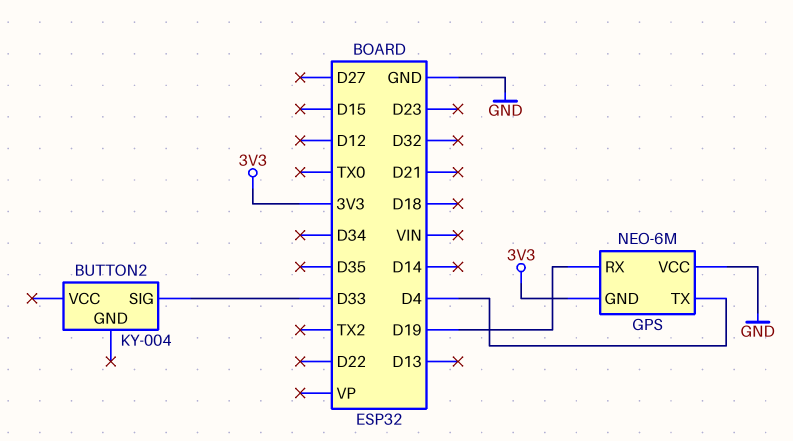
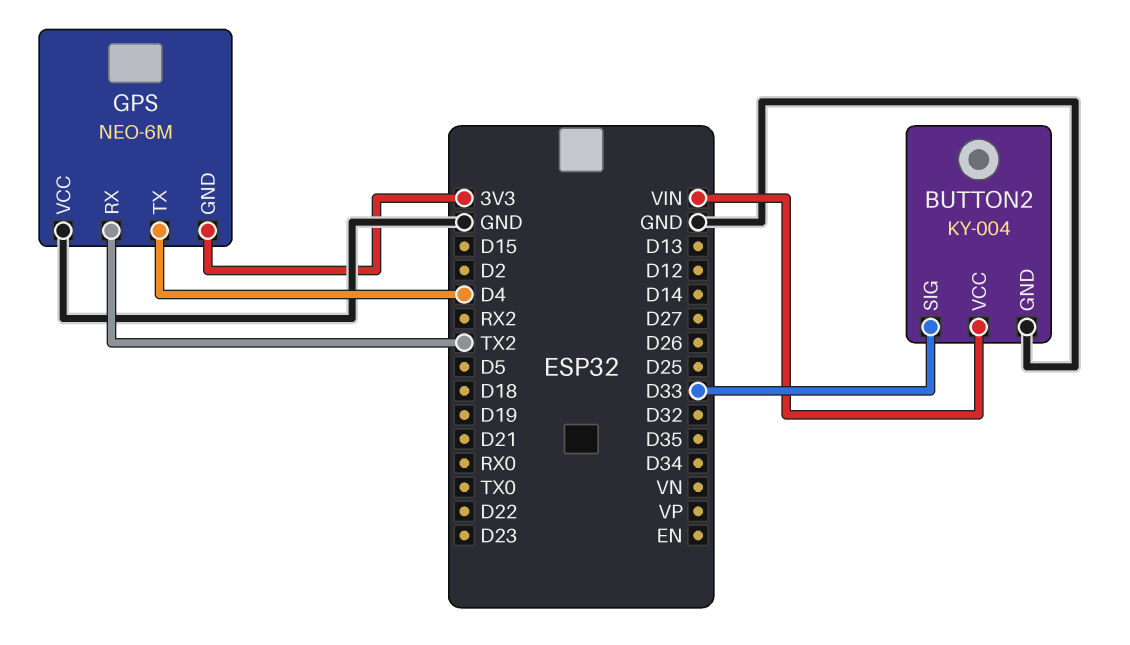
BUTTON2 pin GND: none -> GND
BUTTON2 pin VCC: none -> VIN
GPS pin RX: D19 -> TX2

